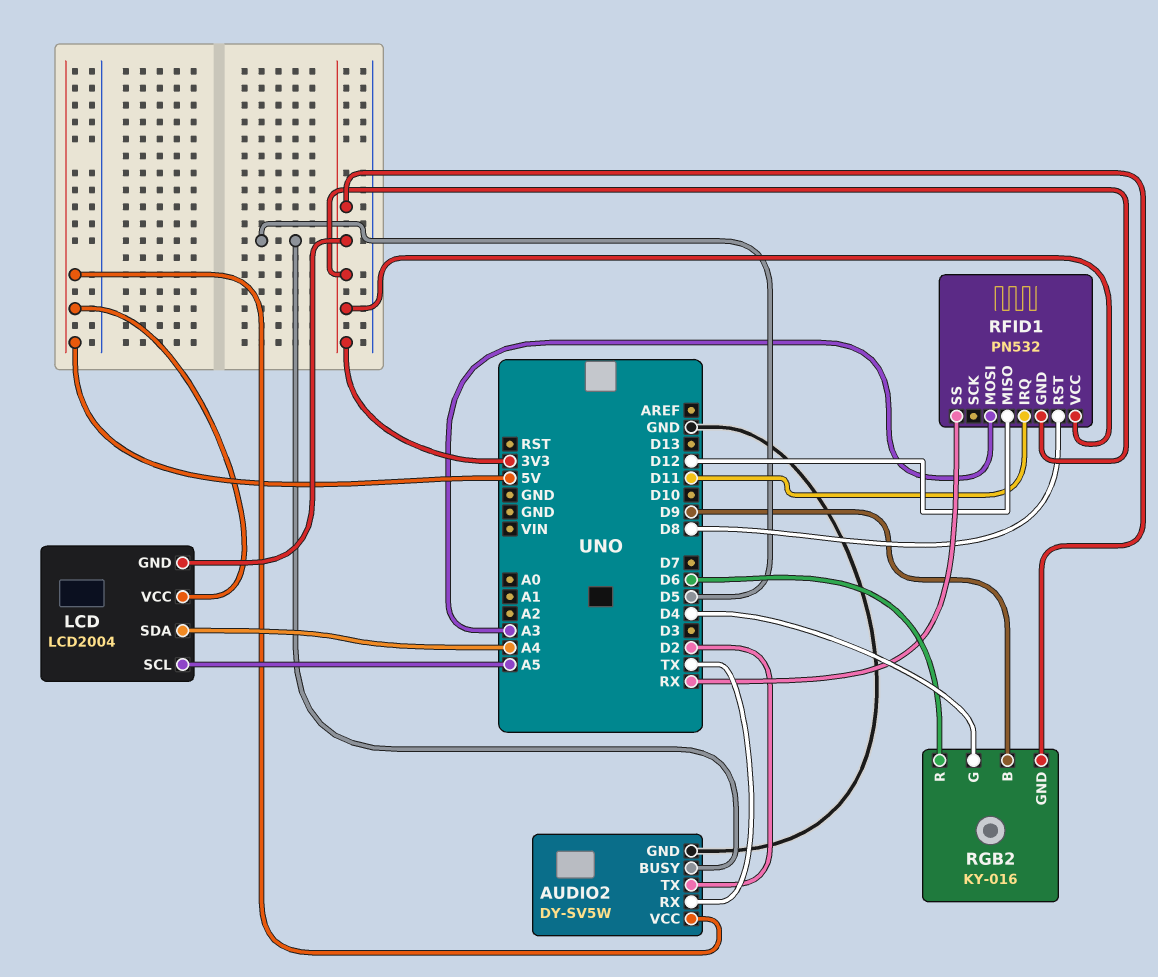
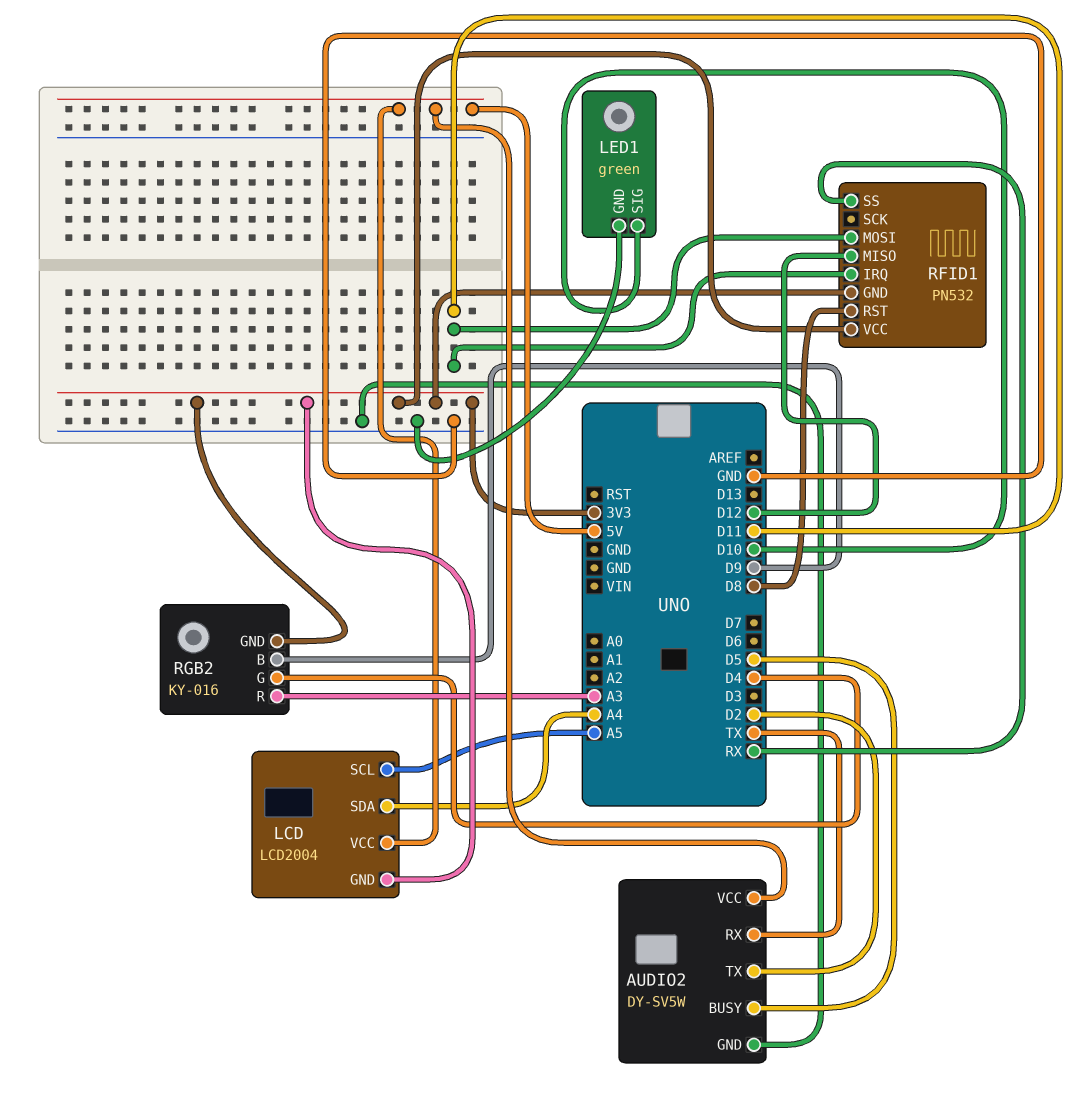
LED1: none -> green
LED1 pin GND: none -> GND
LED1 pin SIG: none -> D10
RFID1 pin MOSI: A3 -> D11
RGB2 pin R: D6 -> A3

